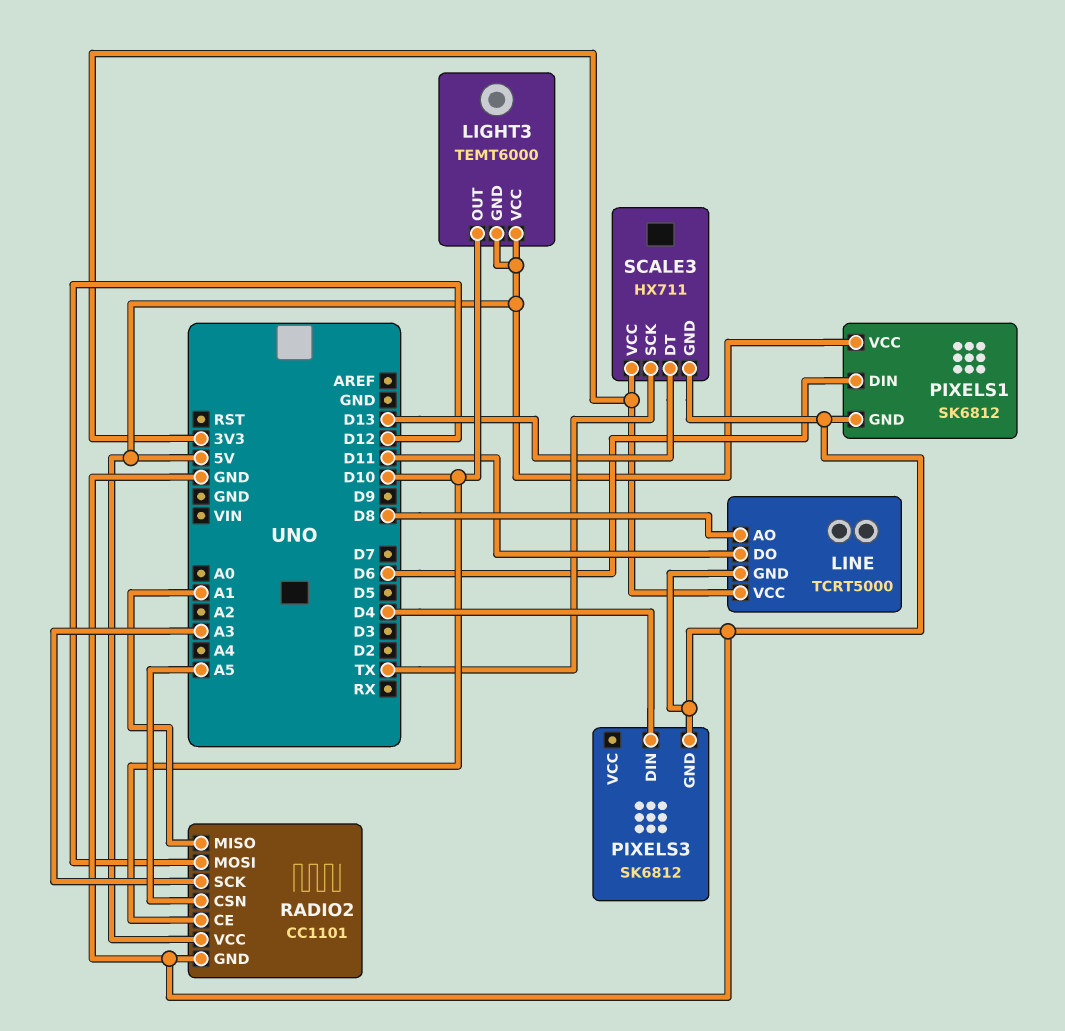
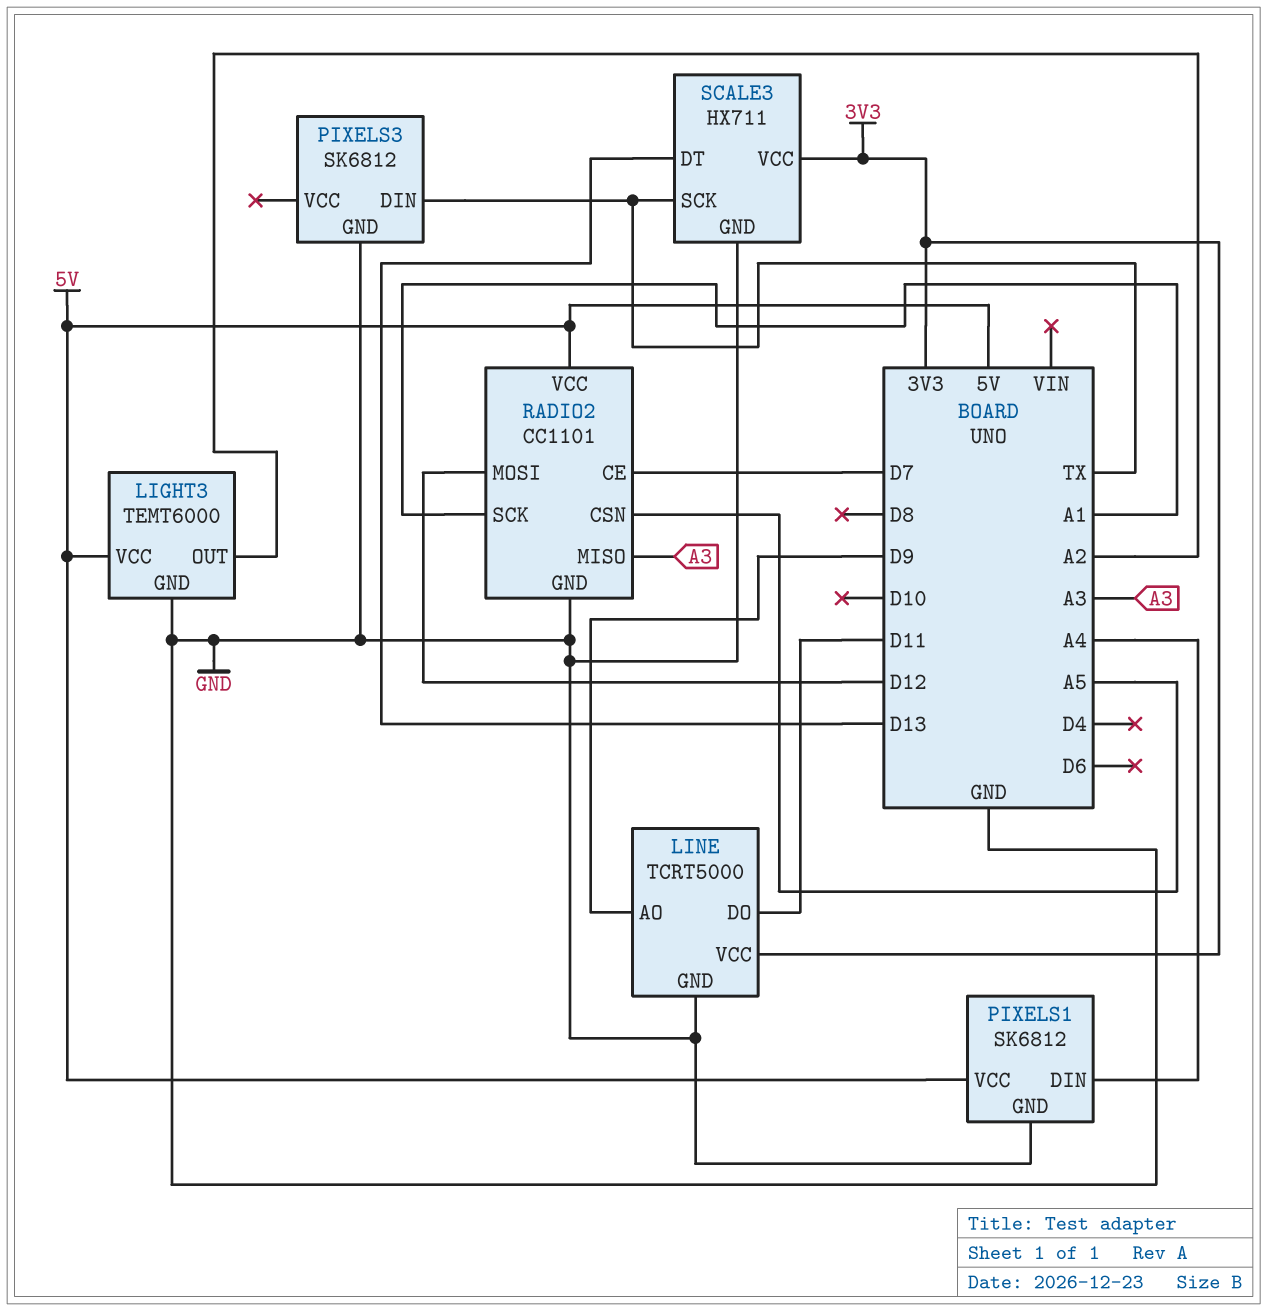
LIGHT3 pin GND: 5V -> GND
LIGHT3 pin OUT: D10 -> A2
LINE pin AO: D8 -> D9
PIXELS1 pin DIN: D6 -> A4
PIXELS3 pin DIN: D4 -> TX
RADIO2 pin CE: D10 -> D7
RADIO2 pin MISO: A1 -> A3
RADIO2 pin SCK: A3 -> A1

